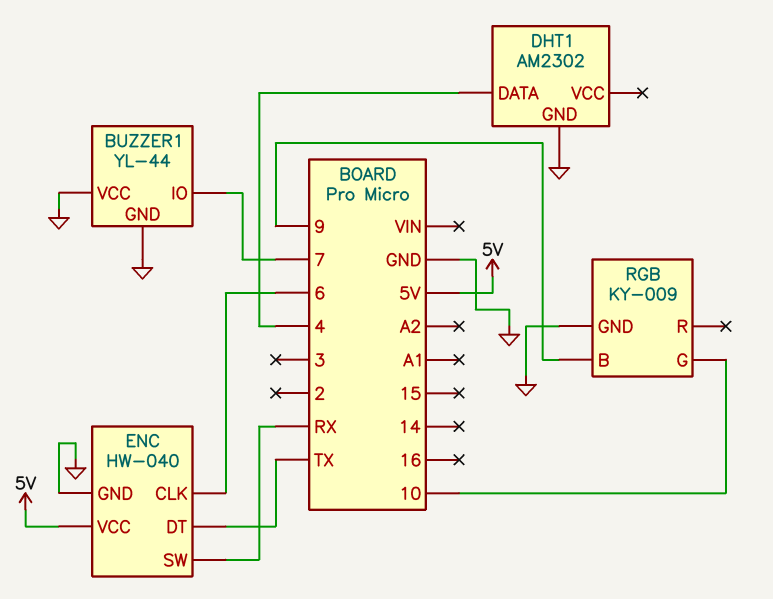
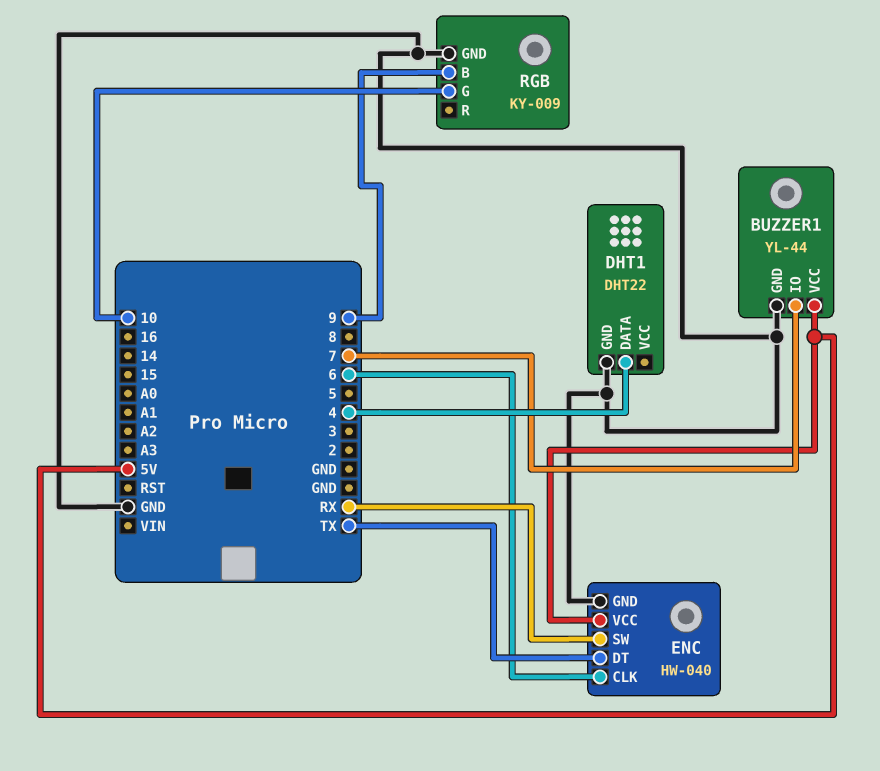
BUZZER1 pin VCC: GND -> 5V
DHT1: AM2302 -> DHT22

